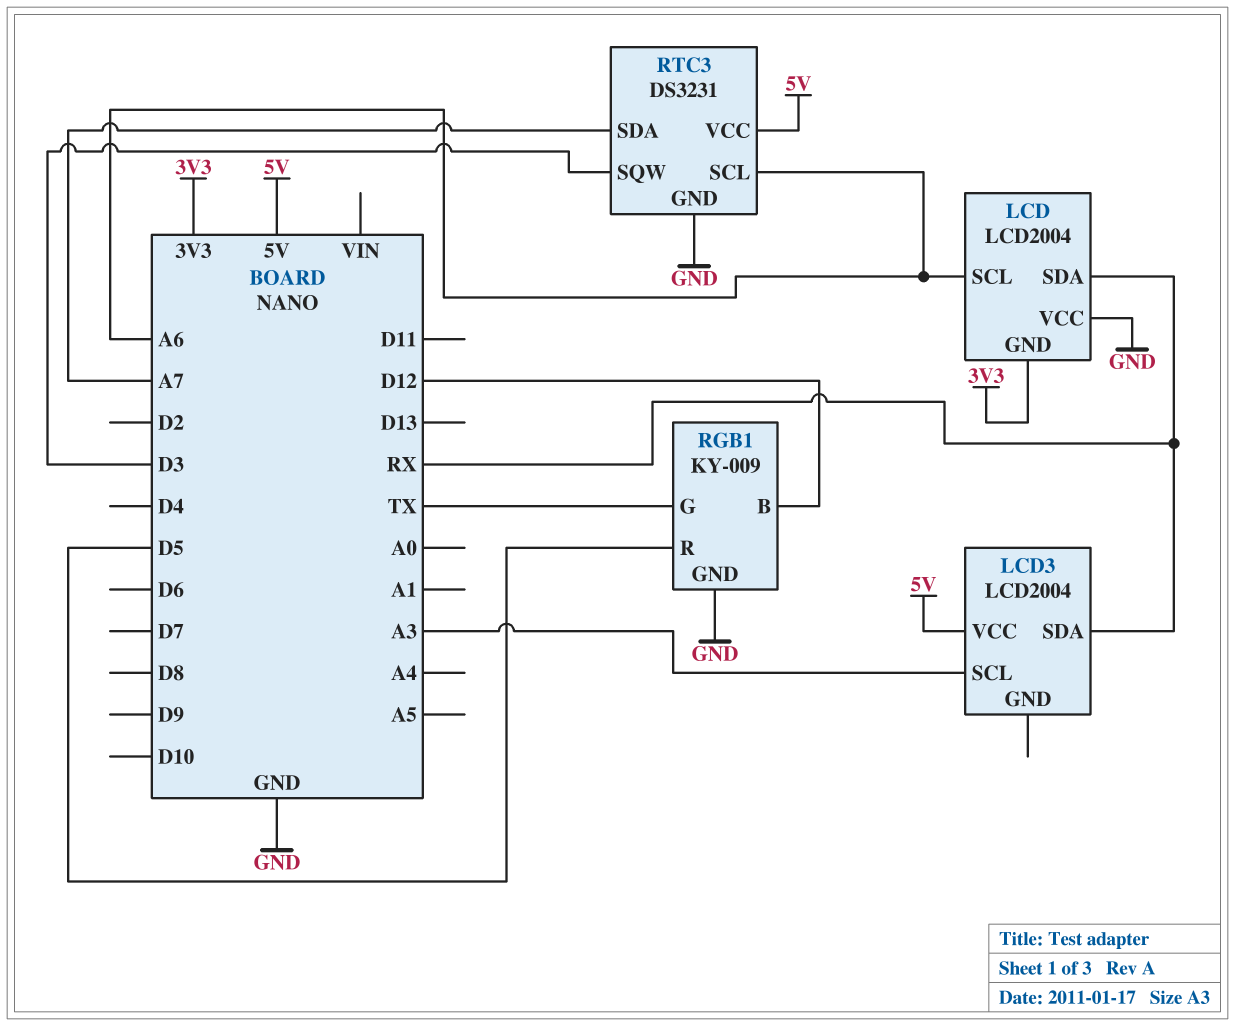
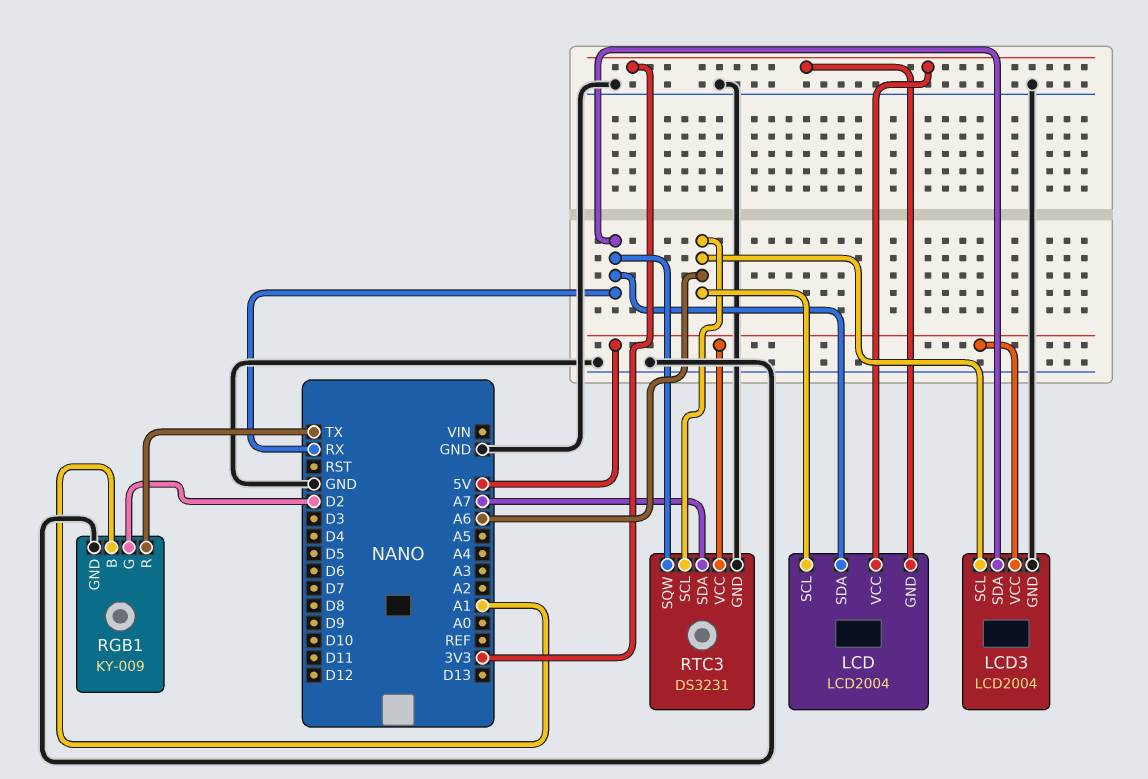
LCD pin VCC: GND -> 3V3
LCD3 pin GND: none -> GND
LCD3 pin SCL: A3 -> A6
RGB1 pin B: D12 -> A1
RGB1 pin G: TX -> D2
RGB1 pin R: D5 -> TX
RTC3 pin SQW: D3 -> RX

